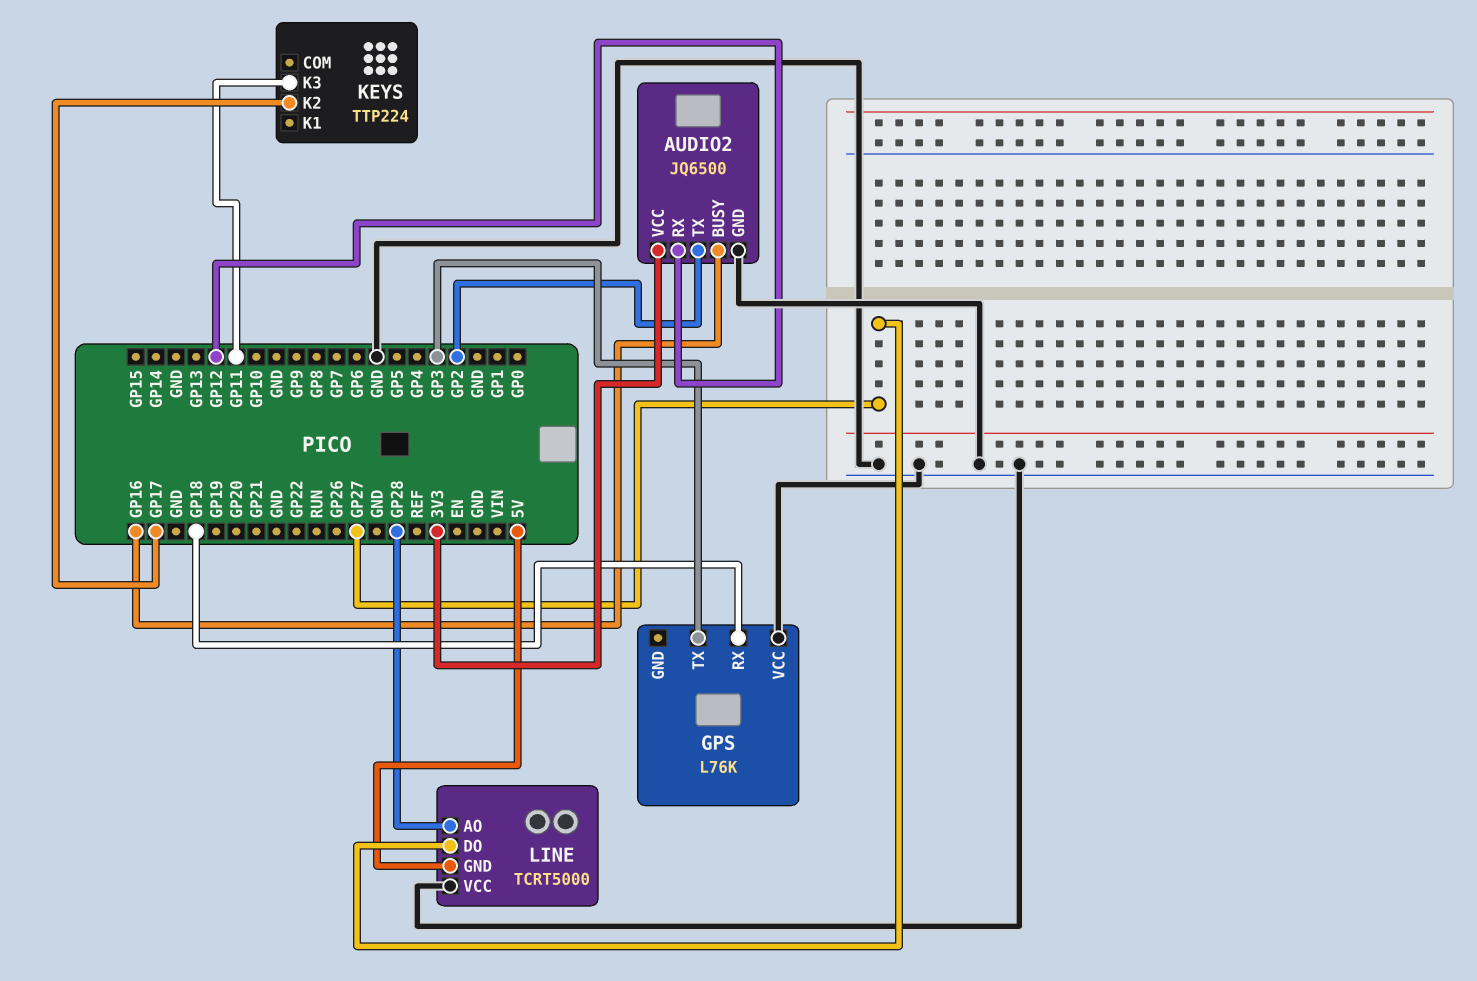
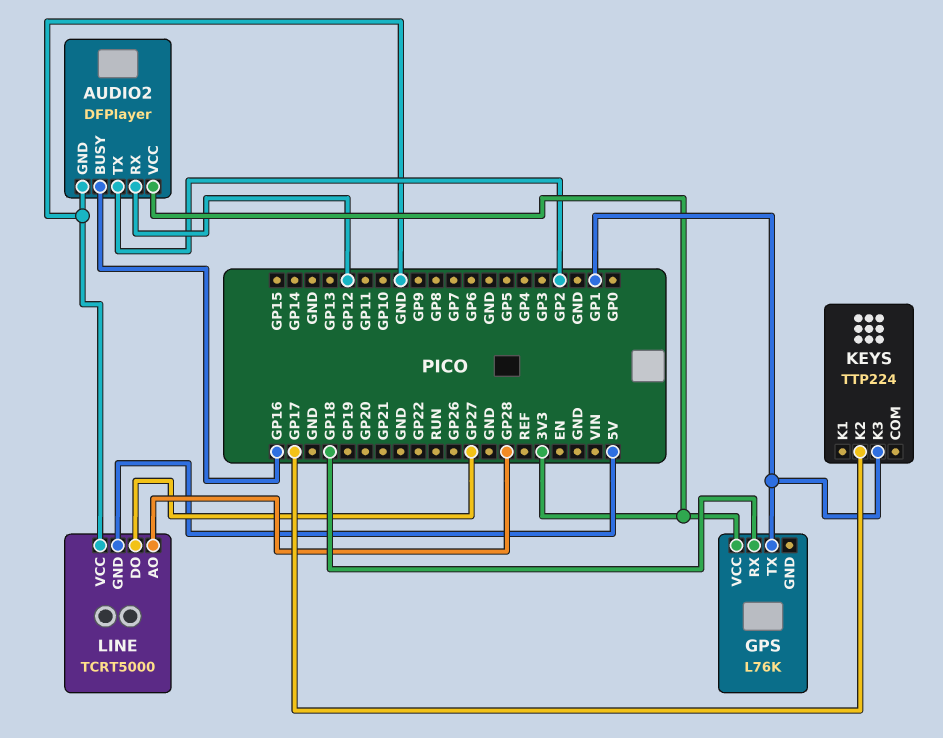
AUDIO2: JQ6500 -> DFPlayer
GPS pin TX: GP3 -> GP1
GPS pin VCC: GND -> 3V3
KEYS pin K3: GP11 -> GP1

